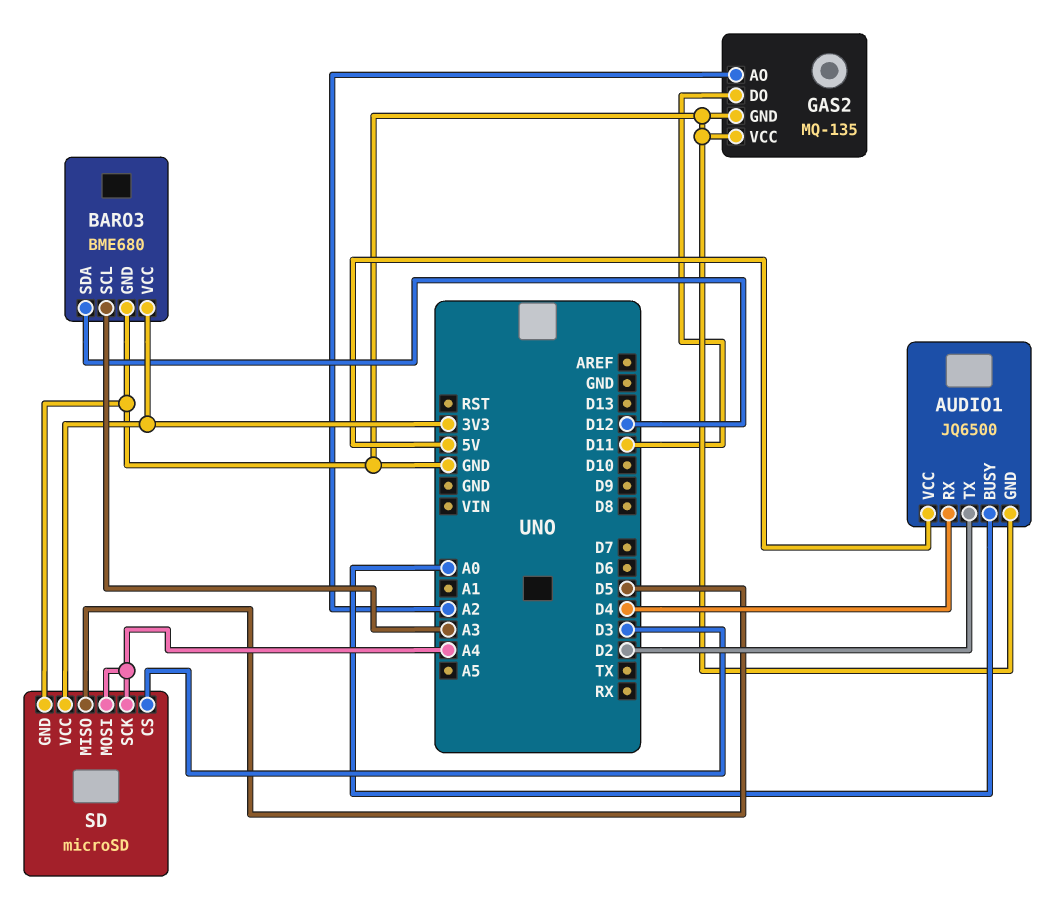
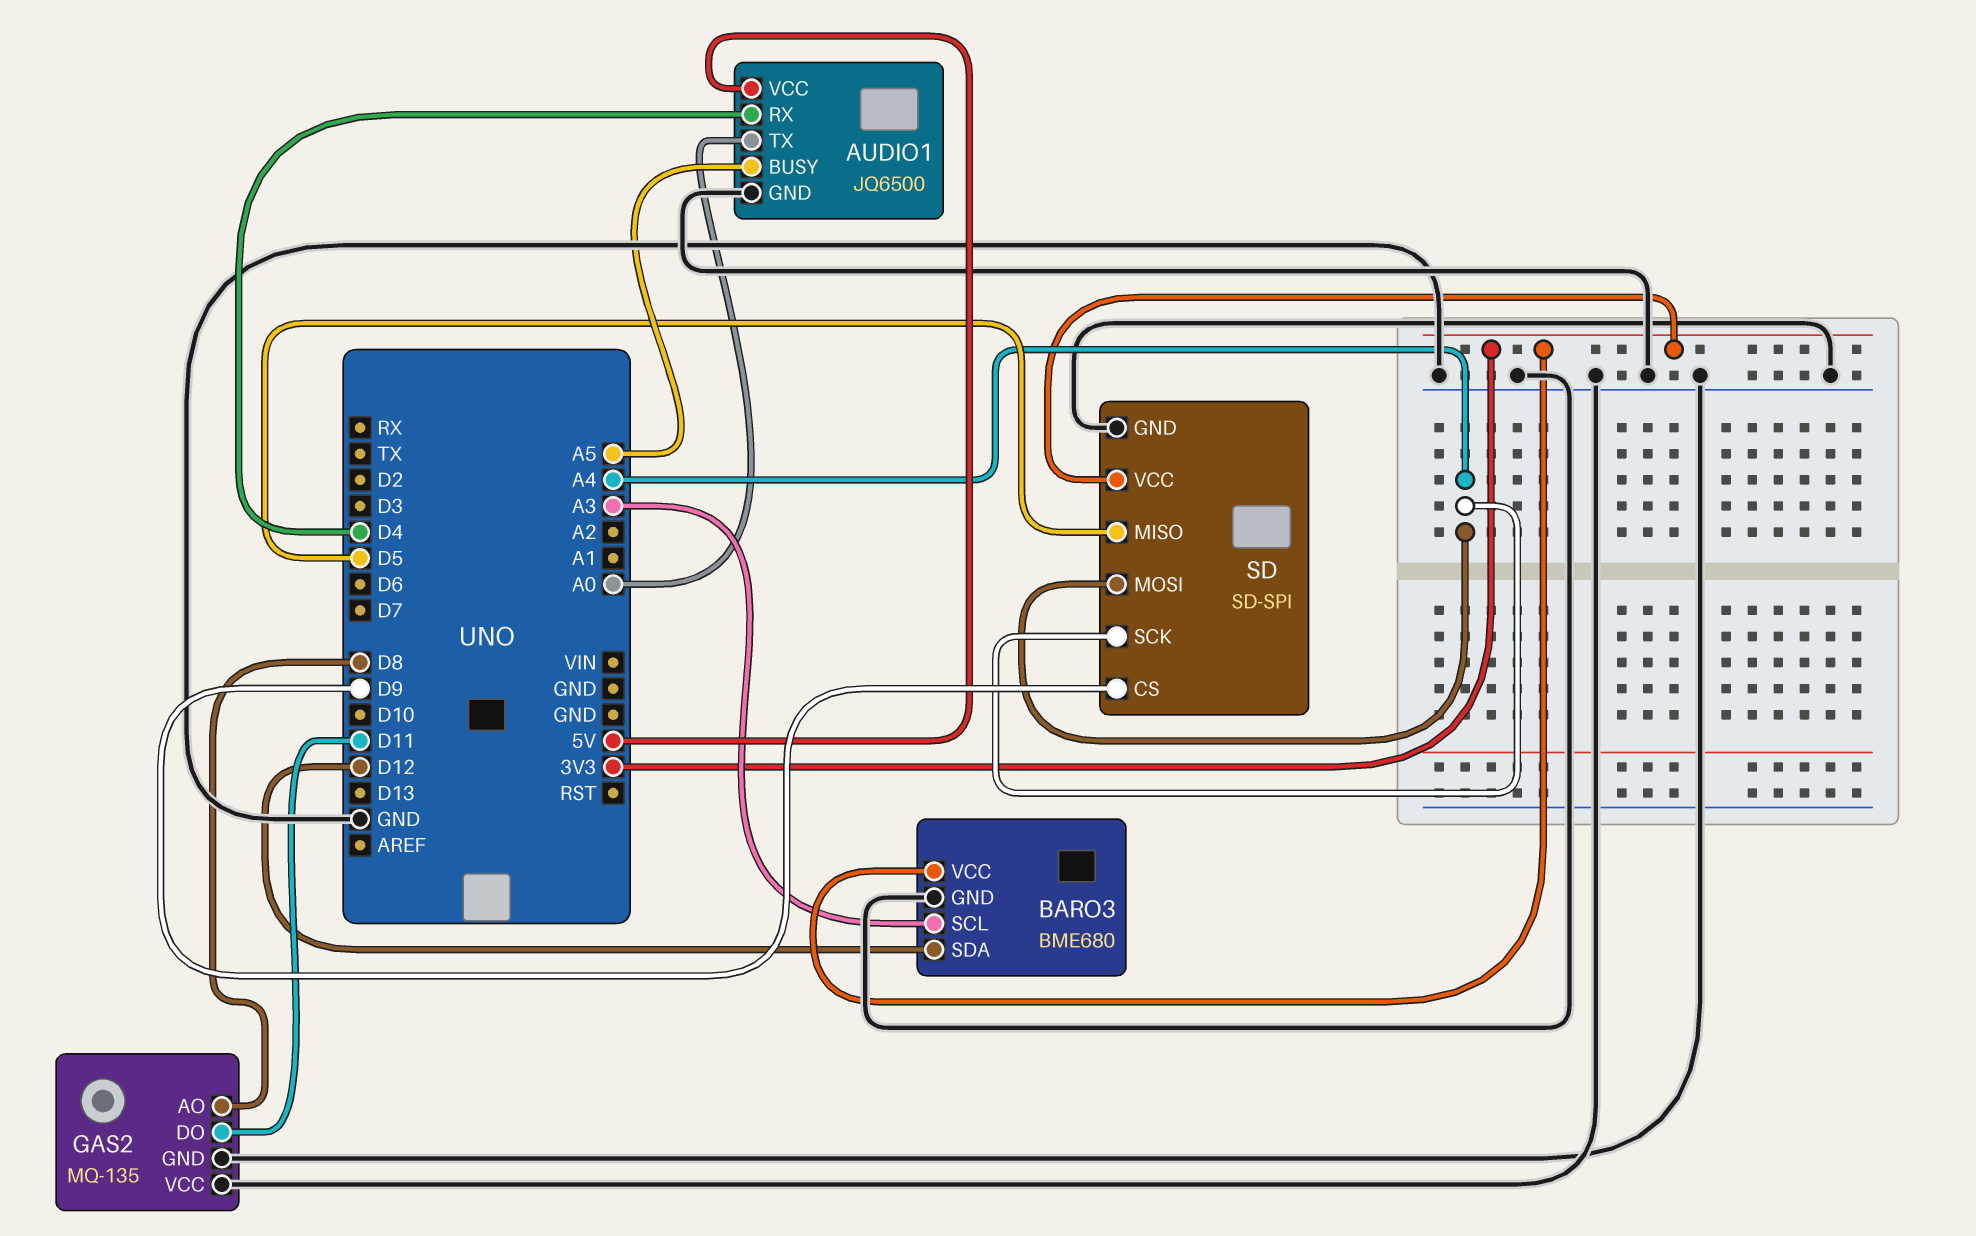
AUDIO1 pin BUSY: A0 -> A5
AUDIO1 pin TX: D2 -> A0
GAS2 pin AO: A2 -> D8
SD: microSD -> SD-SPI
SD pin CS: D3 -> D9

